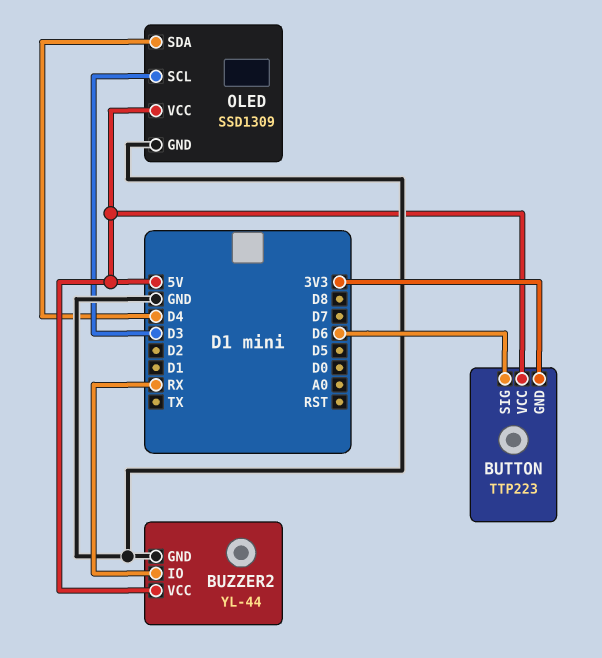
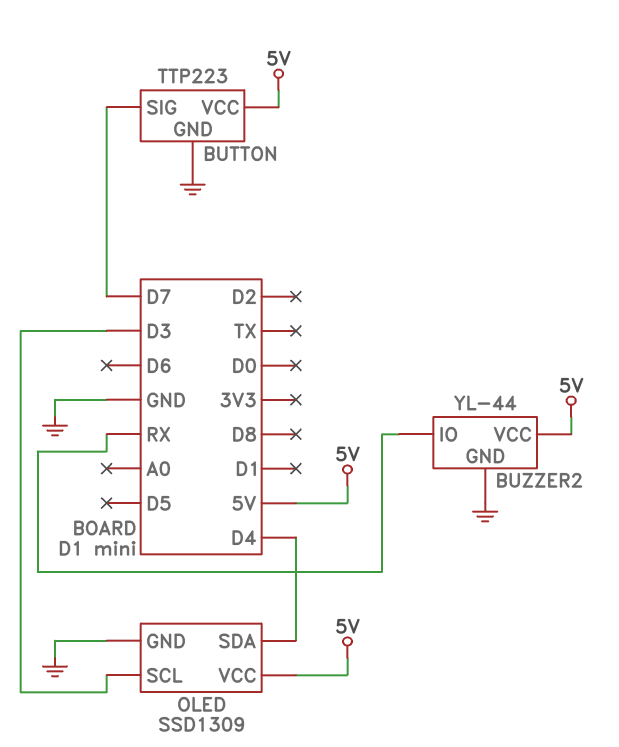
BUTTON pin GND: 3V3 -> GND
BUTTON pin SIG: D6 -> D7

